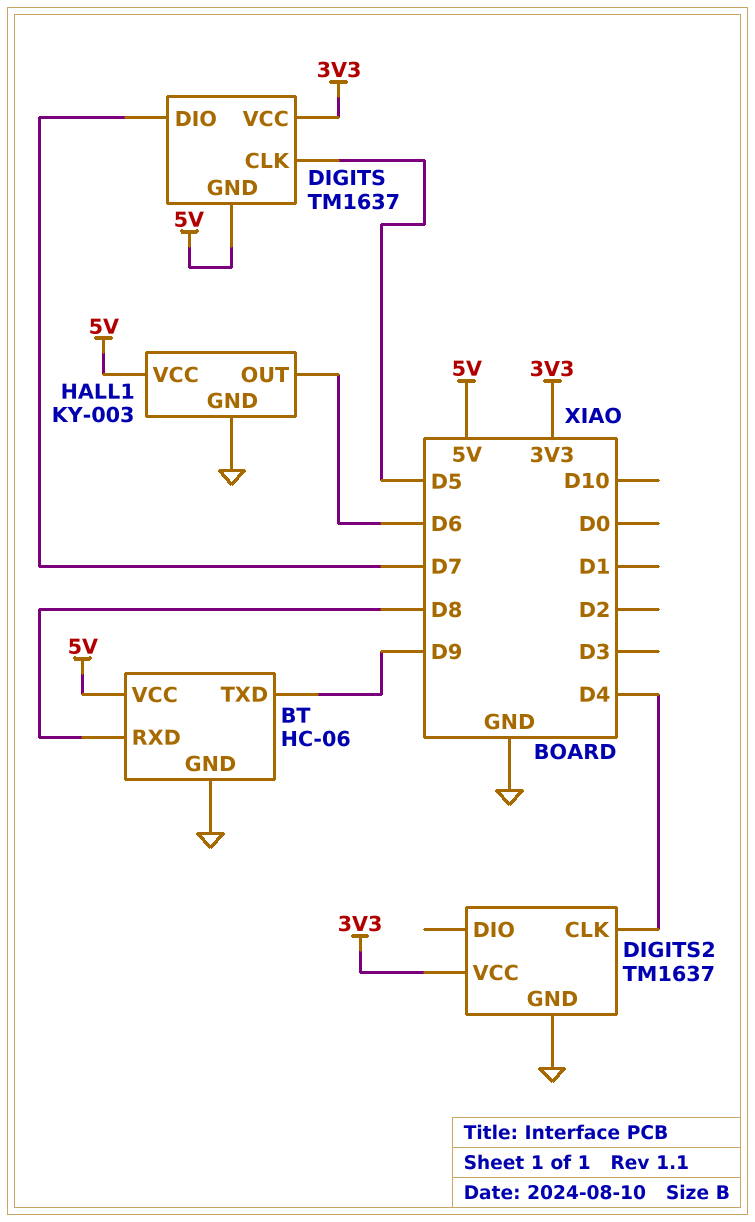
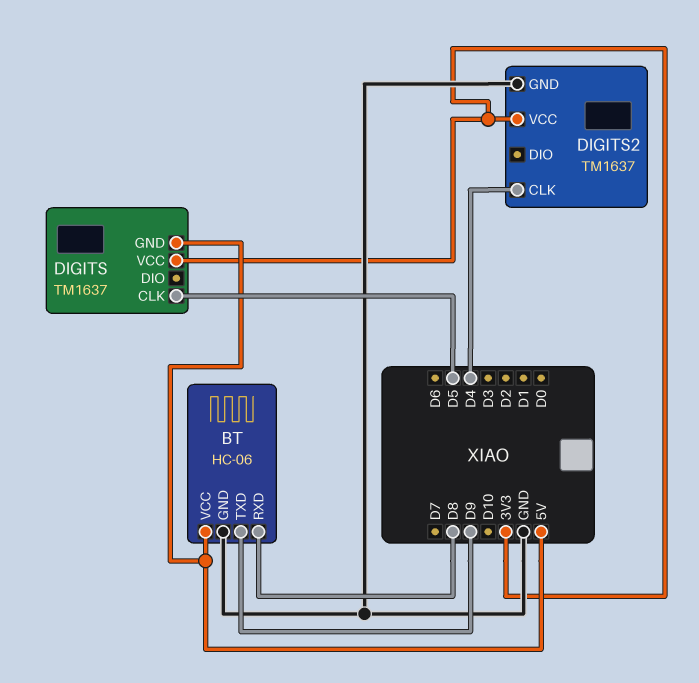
DIGITS pin DIO: D7 -> none
HALL1: KY-003 -> none
HALL1 pin GND: GND -> none
HALL1 pin OUT: D6 -> none
HALL1 pin VCC: 5V -> none

